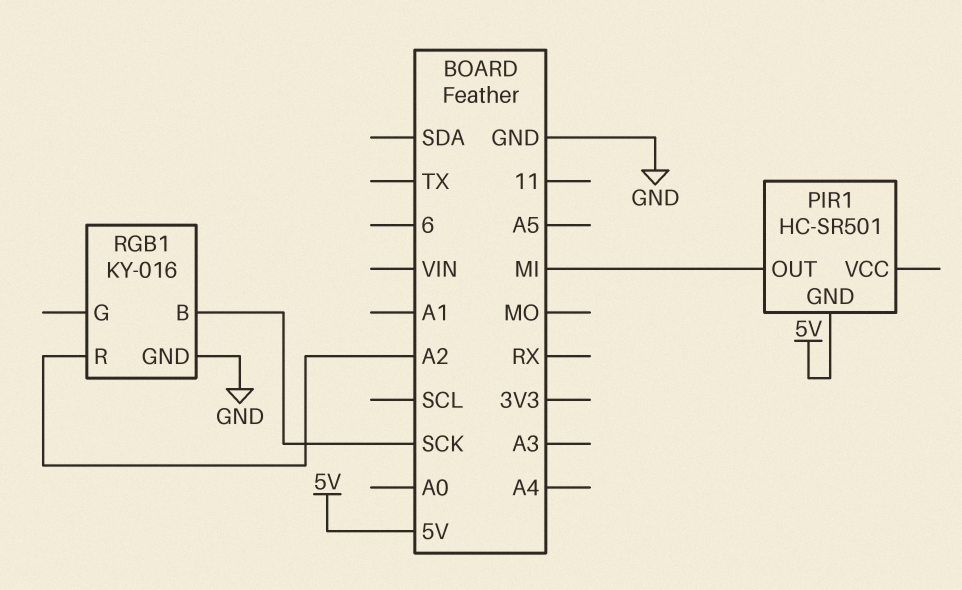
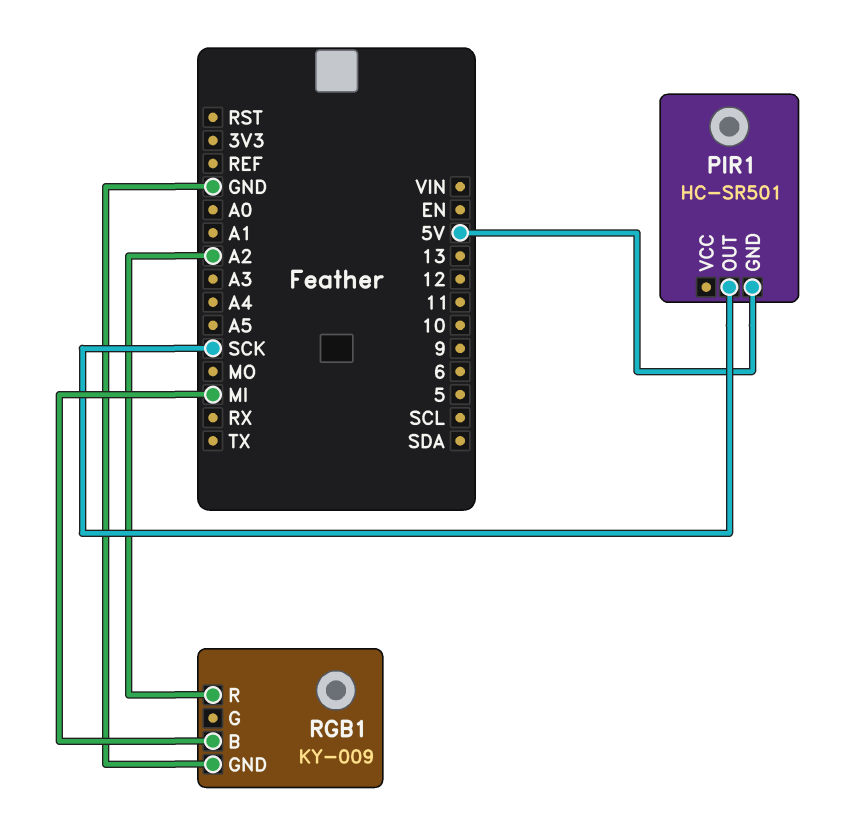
PIR1 pin OUT: MI -> SCK
RGB1: KY-016 -> KY-009
RGB1 pin B: SCK -> MI

